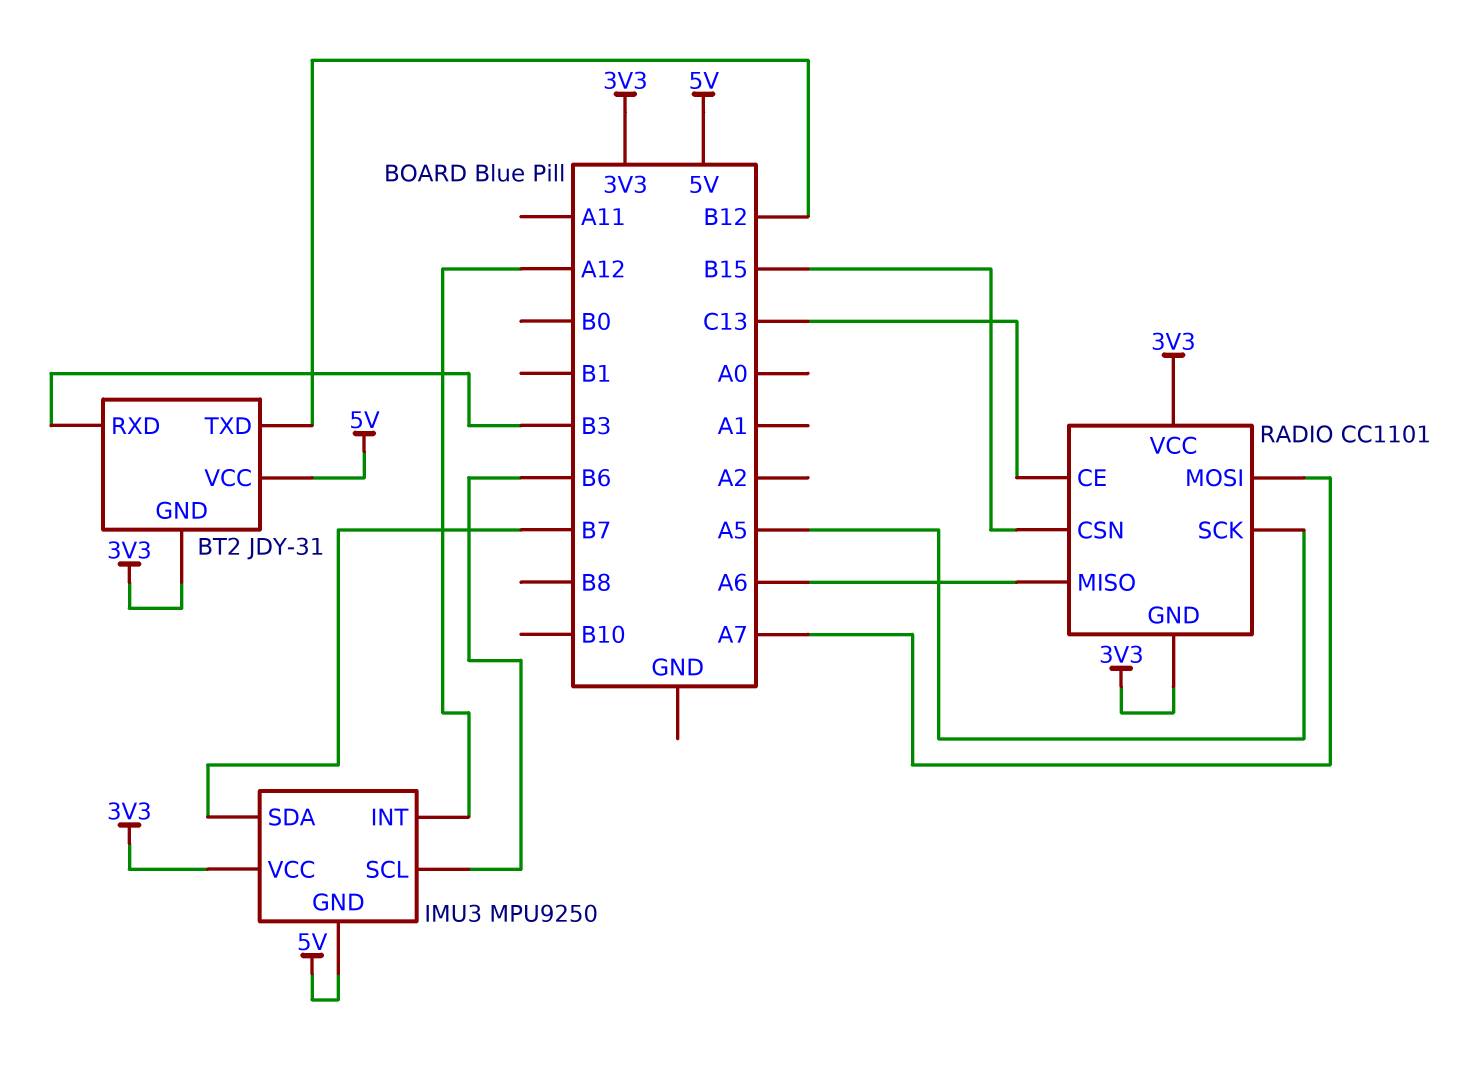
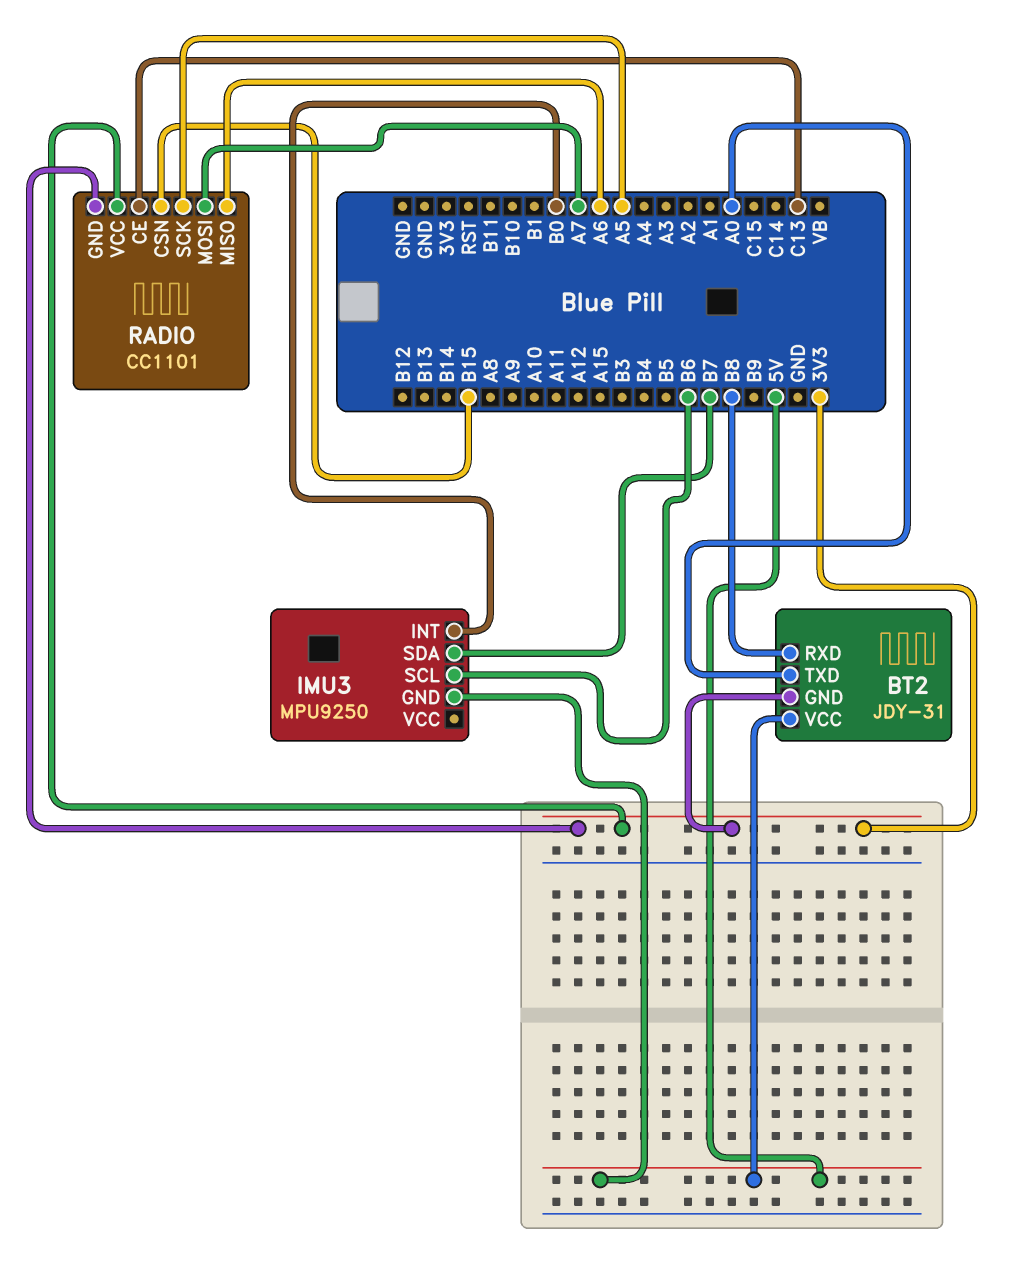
BT2 pin RXD: B3 -> B8
BT2 pin TXD: B12 -> A0
IMU3 pin INT: A12 -> B0
IMU3 pin VCC: 3V3 -> none

